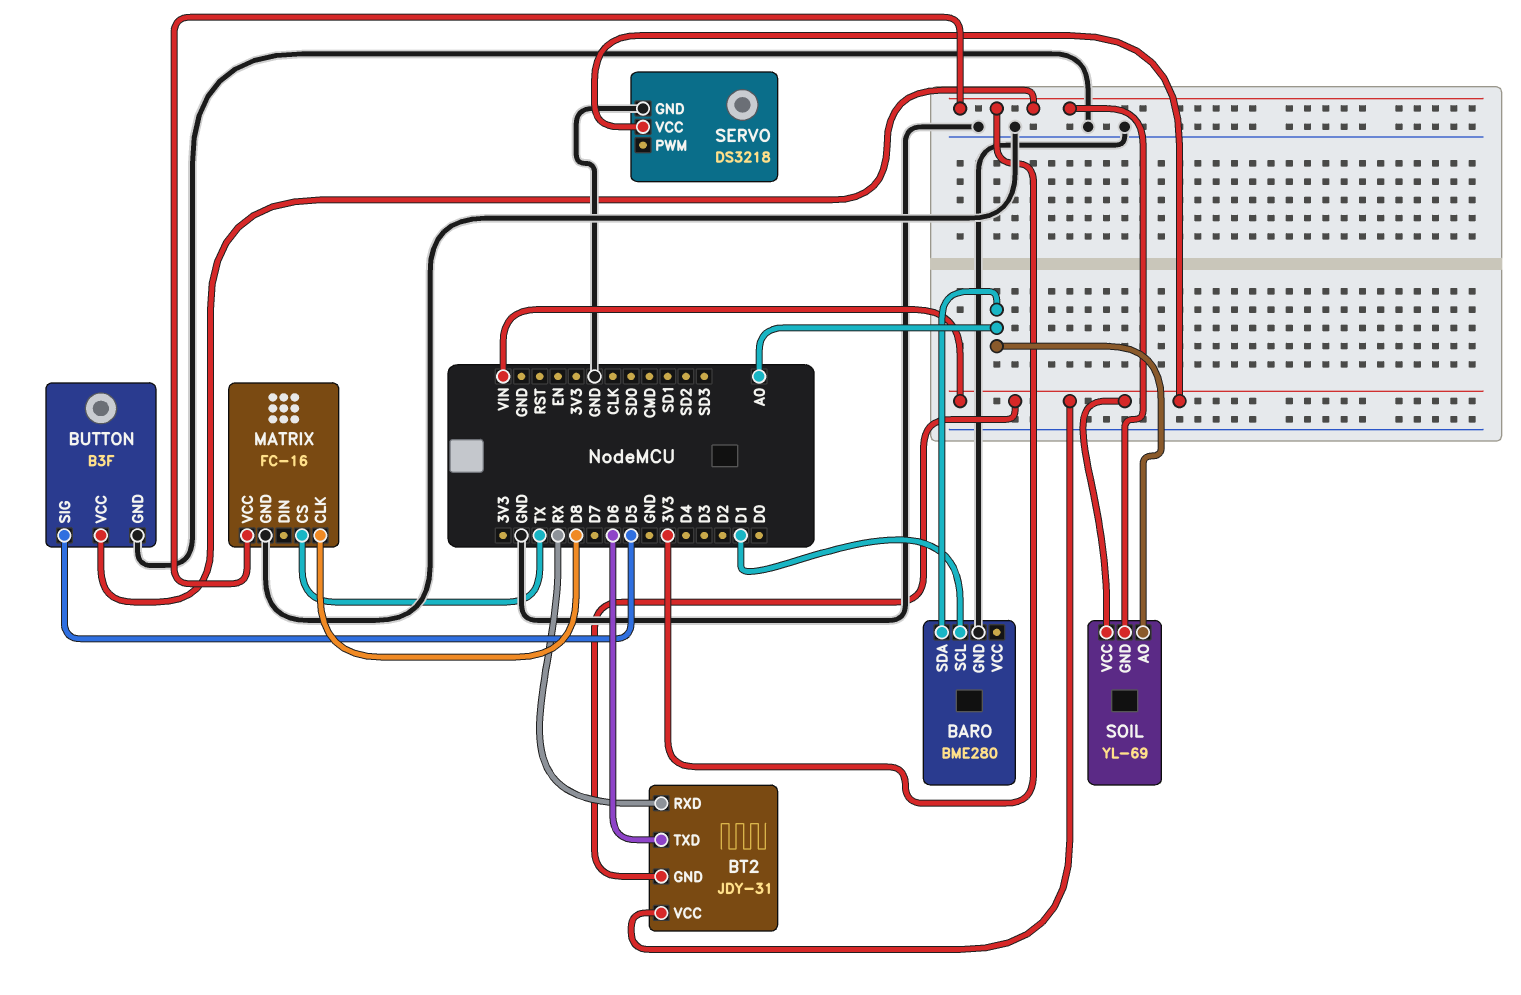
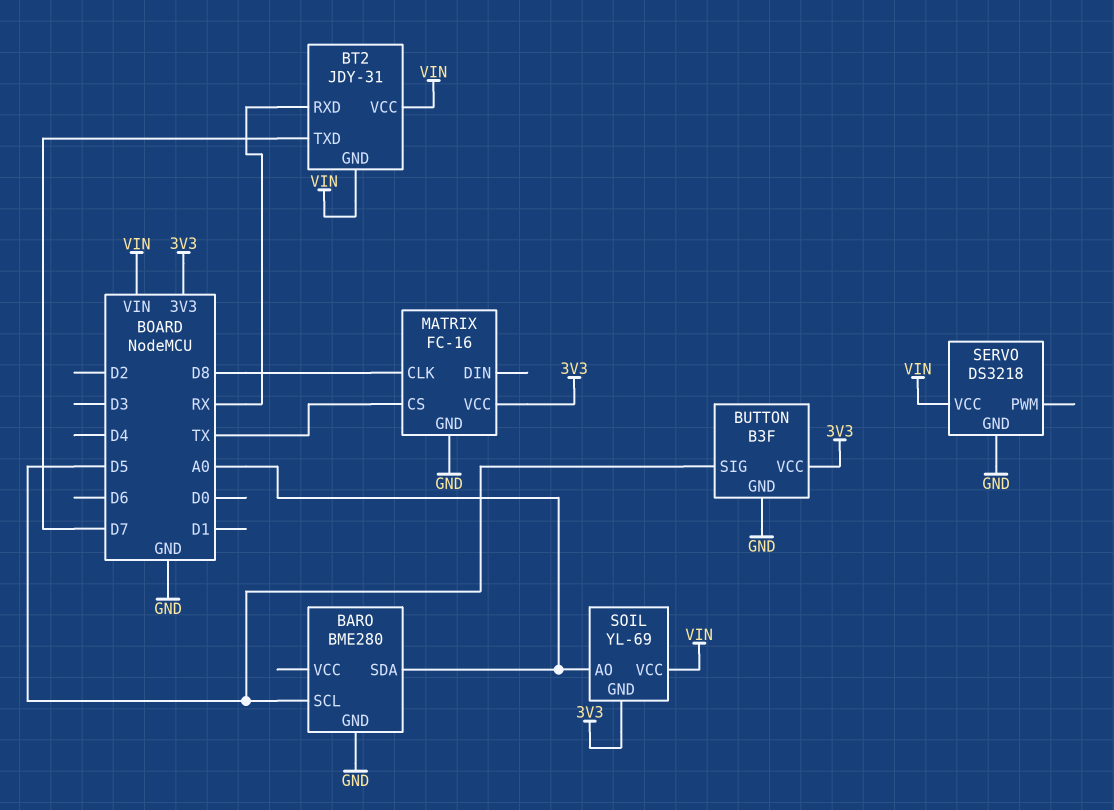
BARO pin SCL: D1 -> D5
BT2 pin TXD: D6 -> D7

